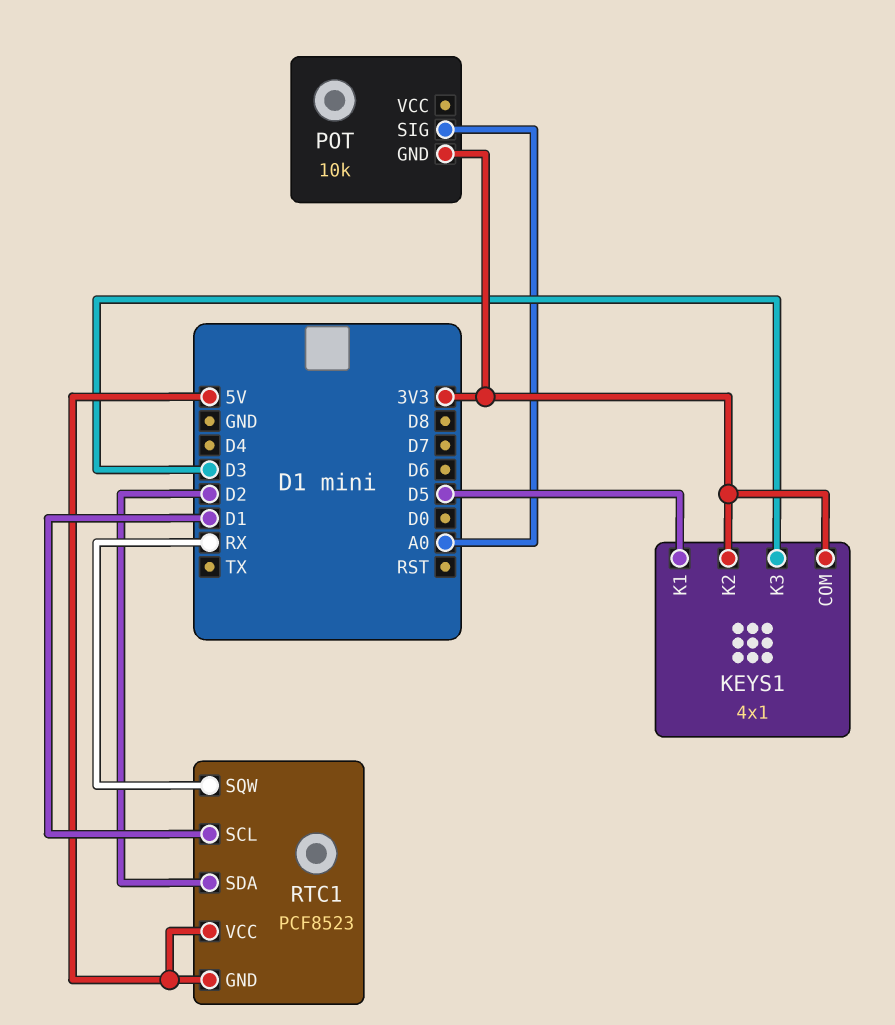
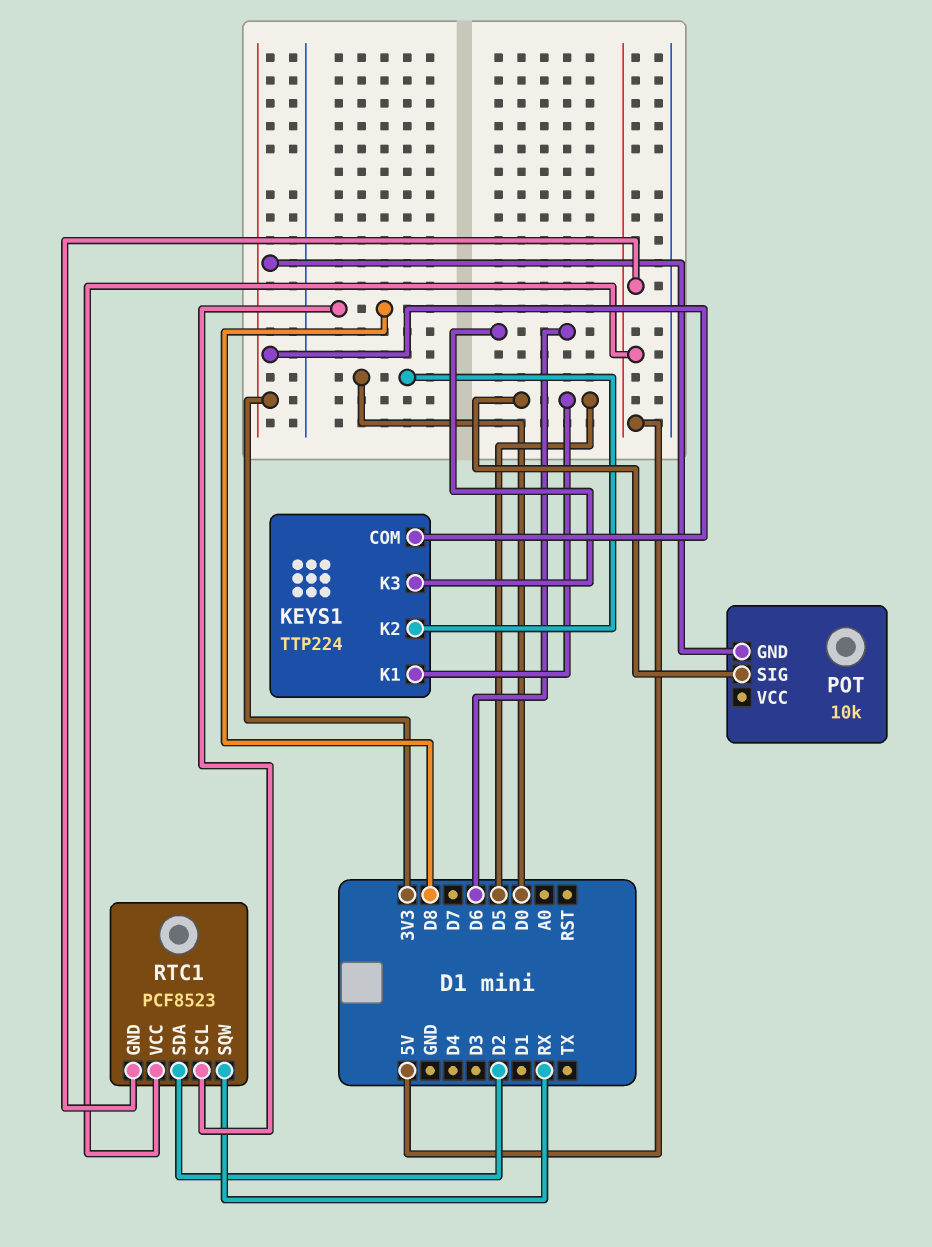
KEYS1: 4x1 -> TTP224
KEYS1 pin K2: 3V3 -> D0
KEYS1 pin K3: D3 -> D6
POT pin SIG: A0 -> D5
RTC1 pin SCL: D1 -> D8

